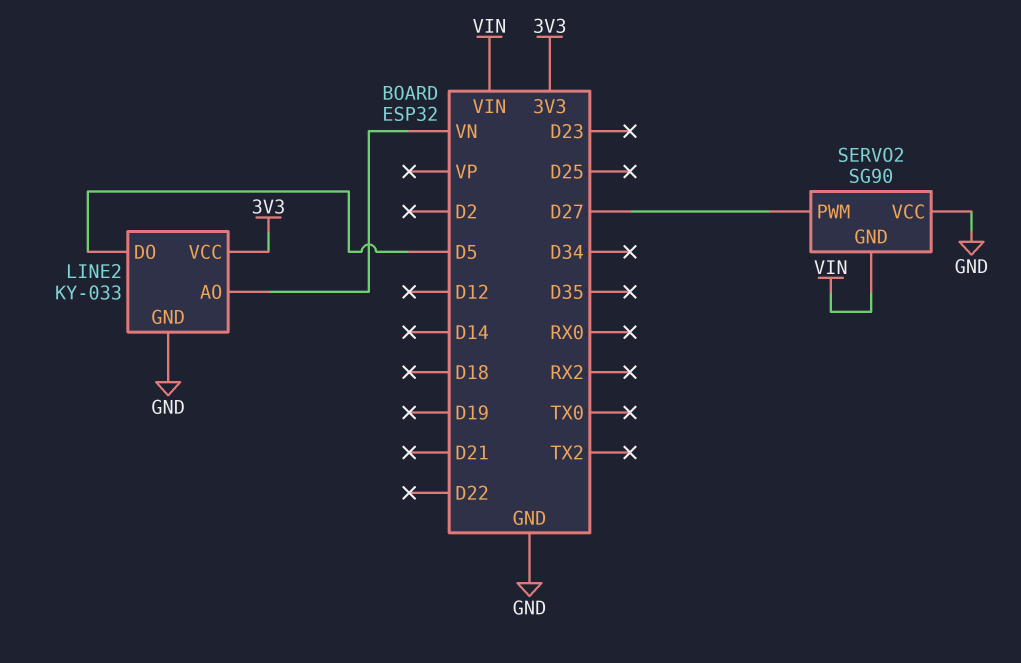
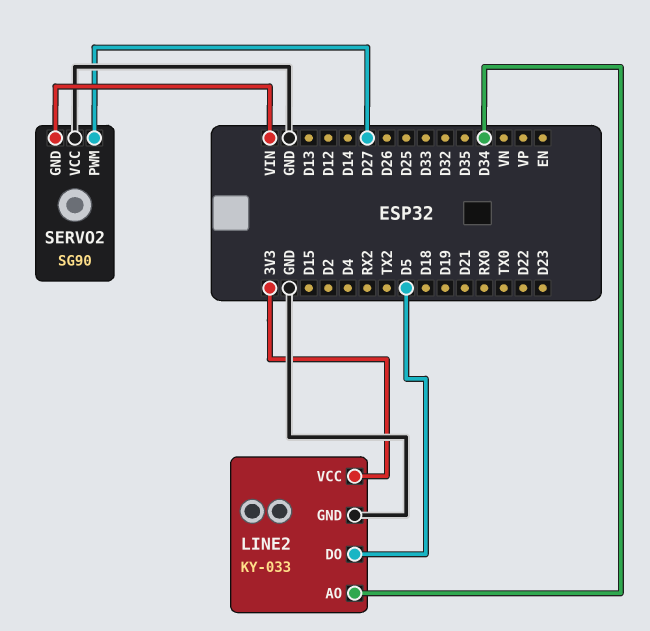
LINE2 pin AO: VN -> D34

